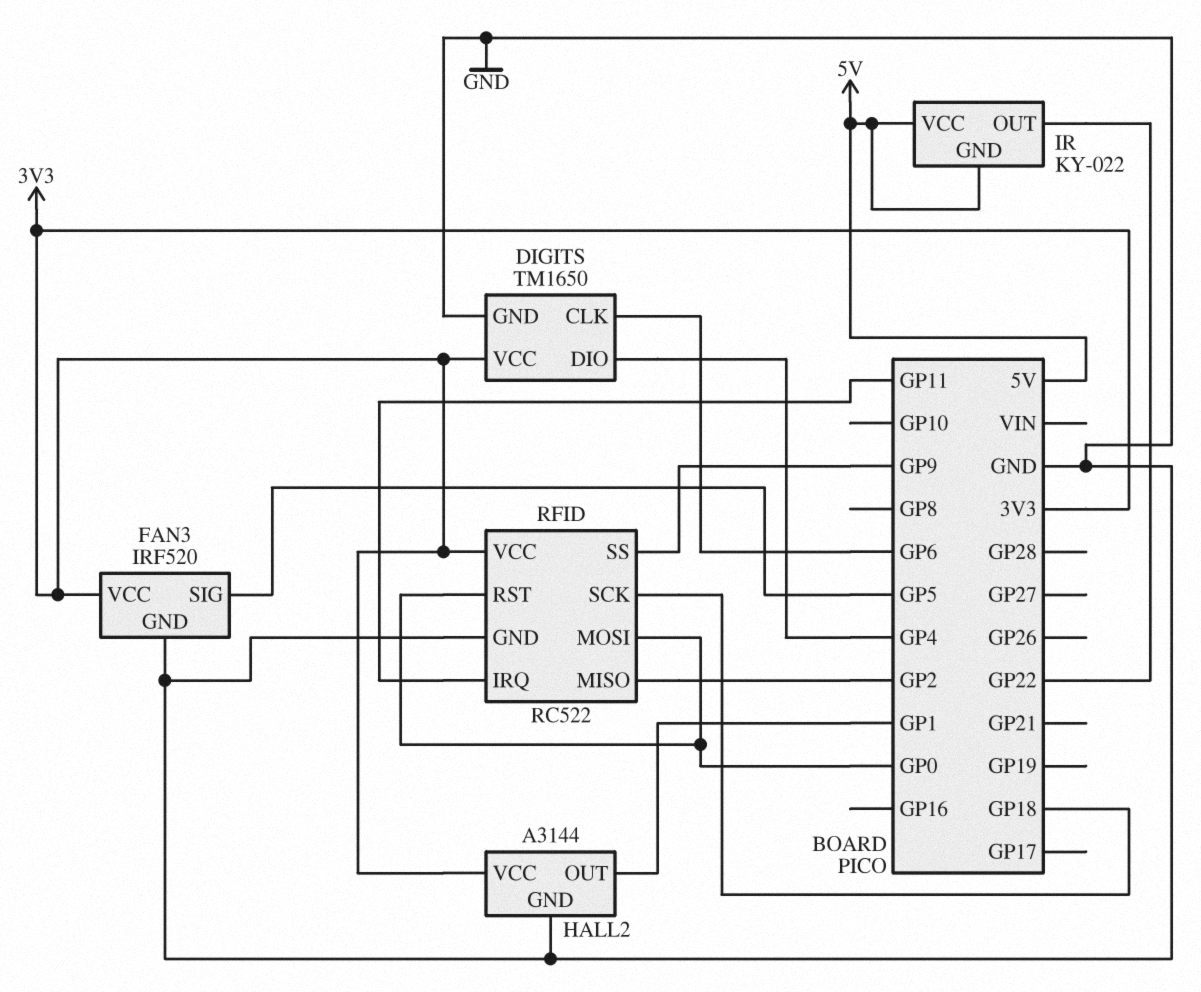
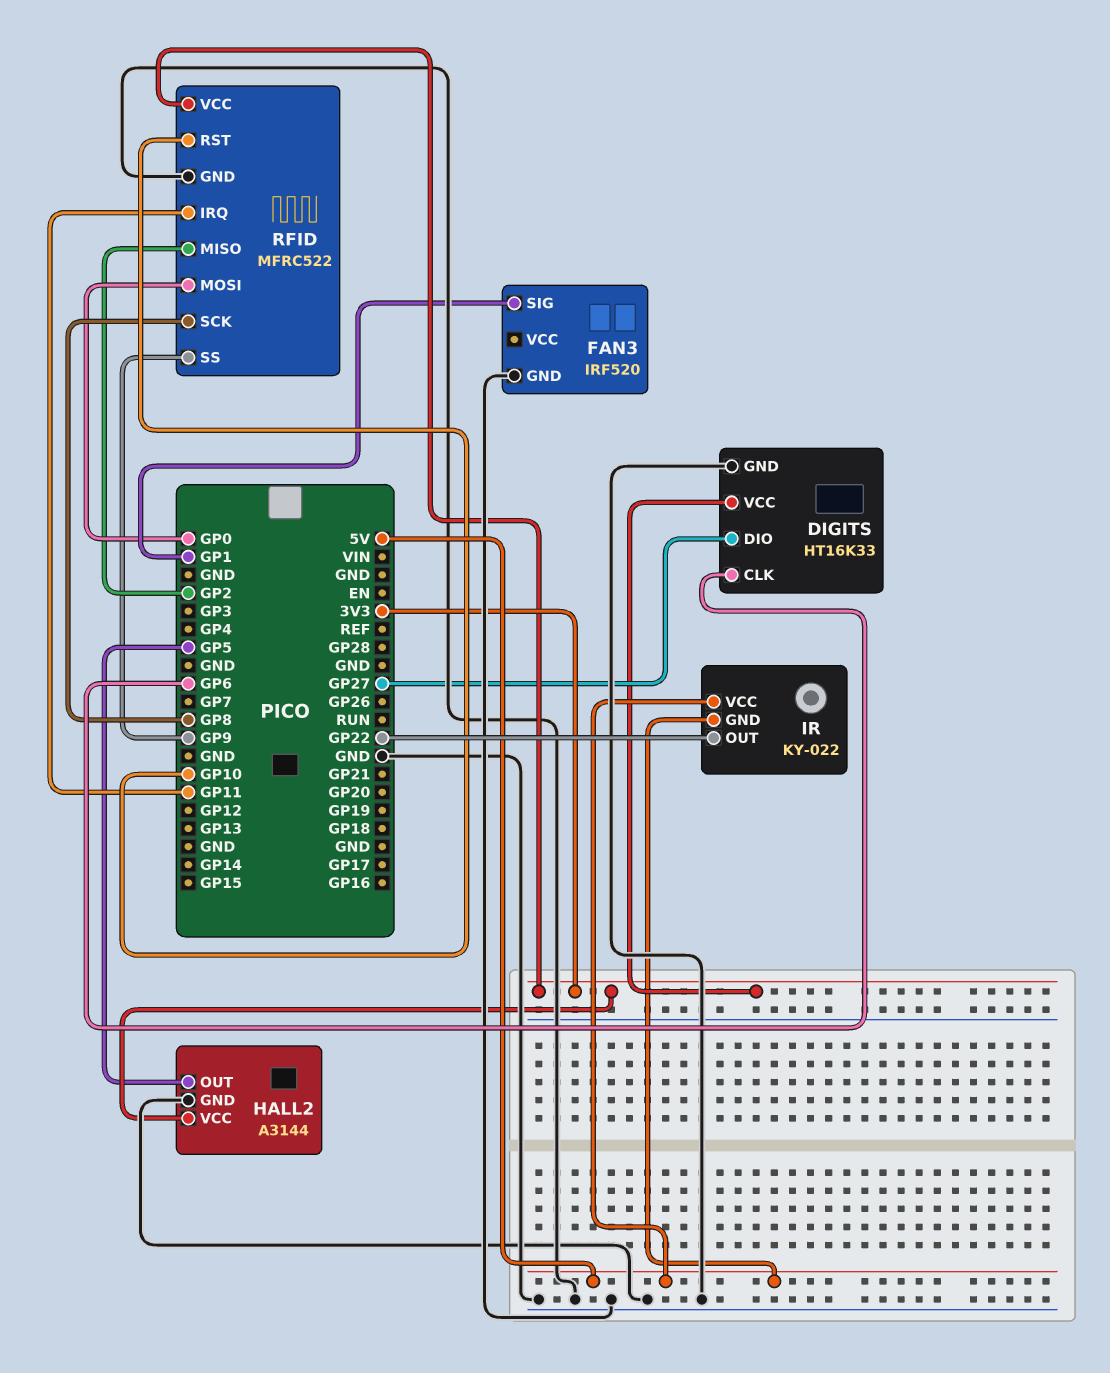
DIGITS: TM1650 -> HT16K33
DIGITS pin DIO: GP4 -> GP27
FAN3 pin SIG: GP5 -> GP1
FAN3 pin VCC: 3V3 -> none
HALL2 pin OUT: GP1 -> GP5
RFID: RC522 -> MFRC522
RFID pin RST: GP0 -> GP10
RFID pin SCK: GP18 -> GP8

